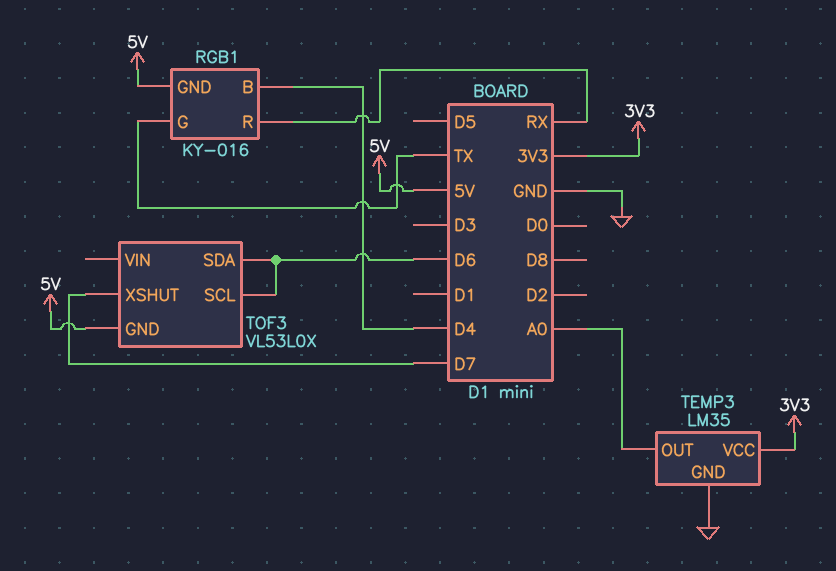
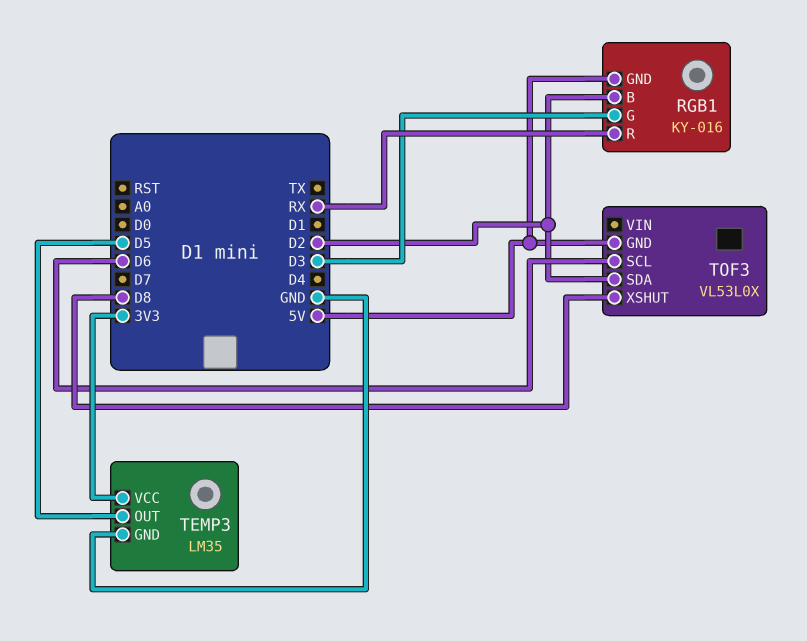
RGB1 pin B: D4 -> D2
RGB1 pin G: TX -> D3
TEMP3 pin OUT: A0 -> D5
TOF3 pin SDA: D6 -> D2
TOF3 pin XSHUT: D7 -> D8

